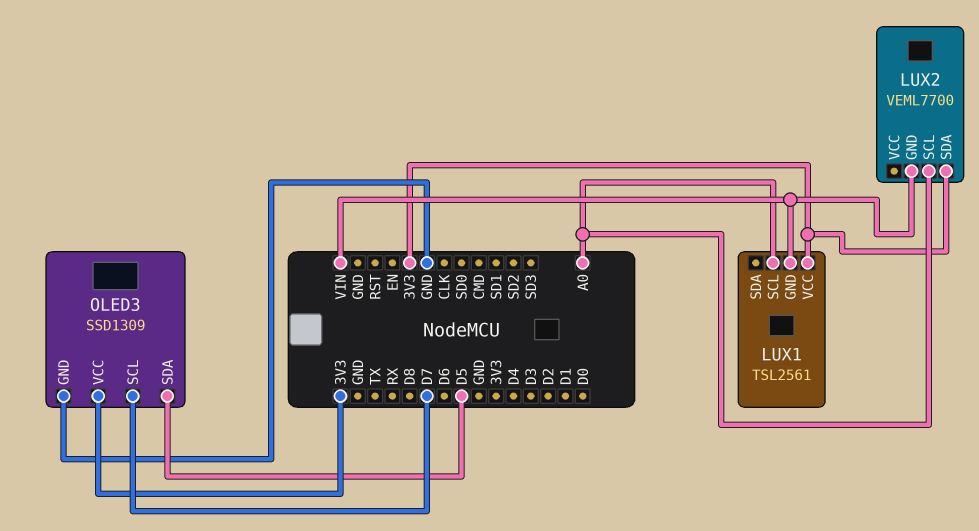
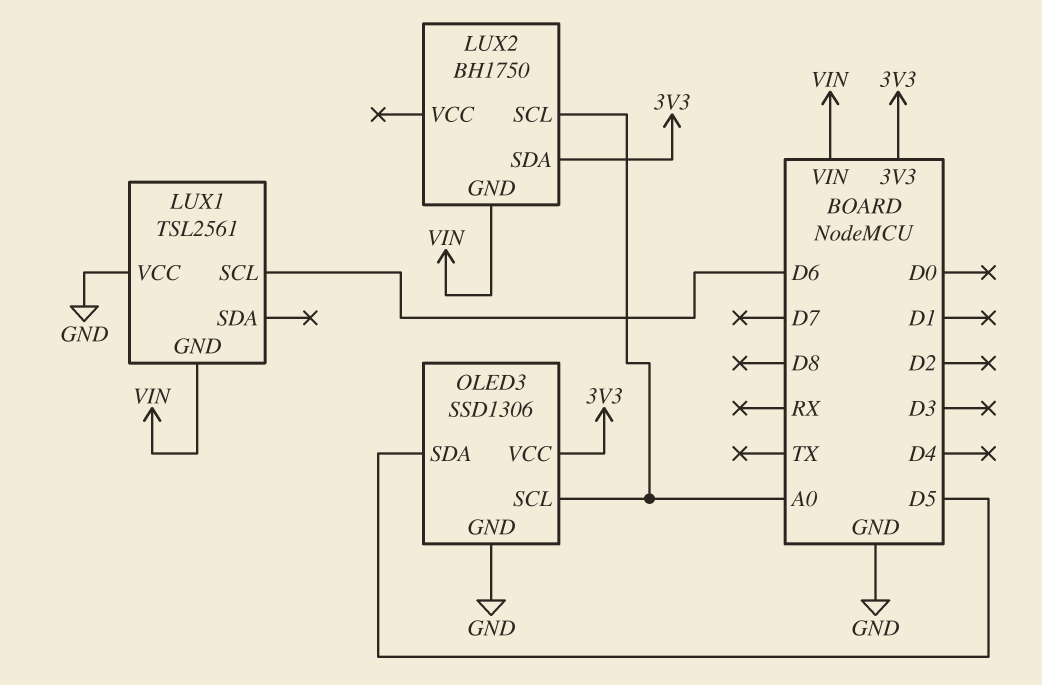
LUX1 pin SCL: A0 -> D6
LUX1 pin VCC: 3V3 -> GND
LUX2: VEML7700 -> BH1750
OLED3: SSD1309 -> SSD1306
OLED3 pin SCL: D7 -> A0

